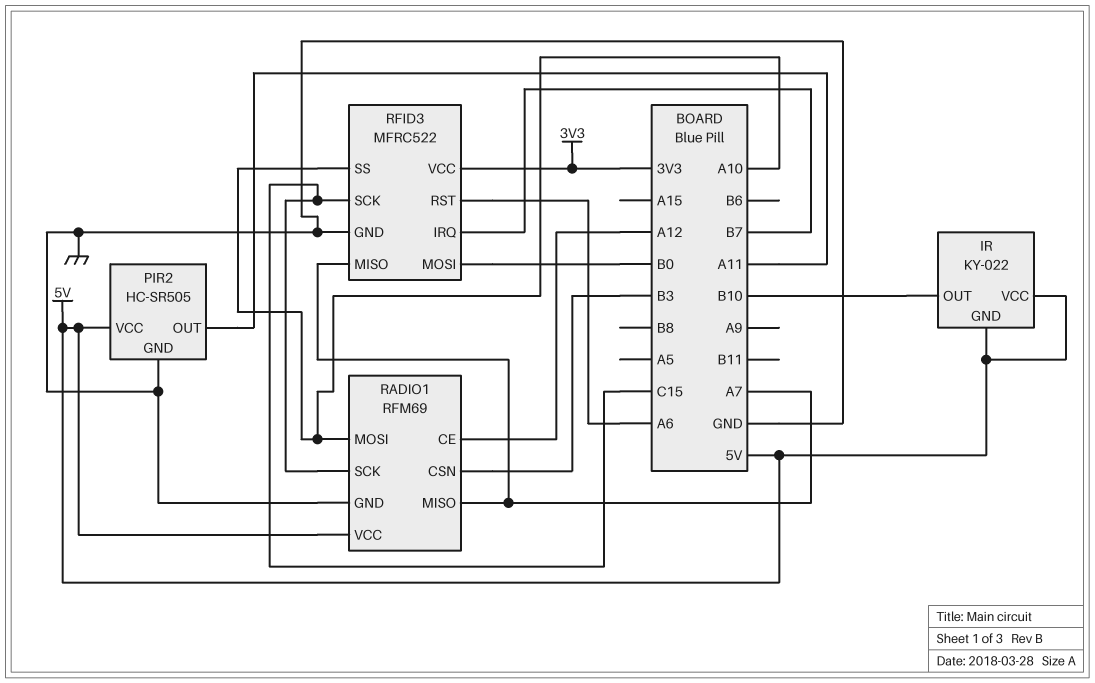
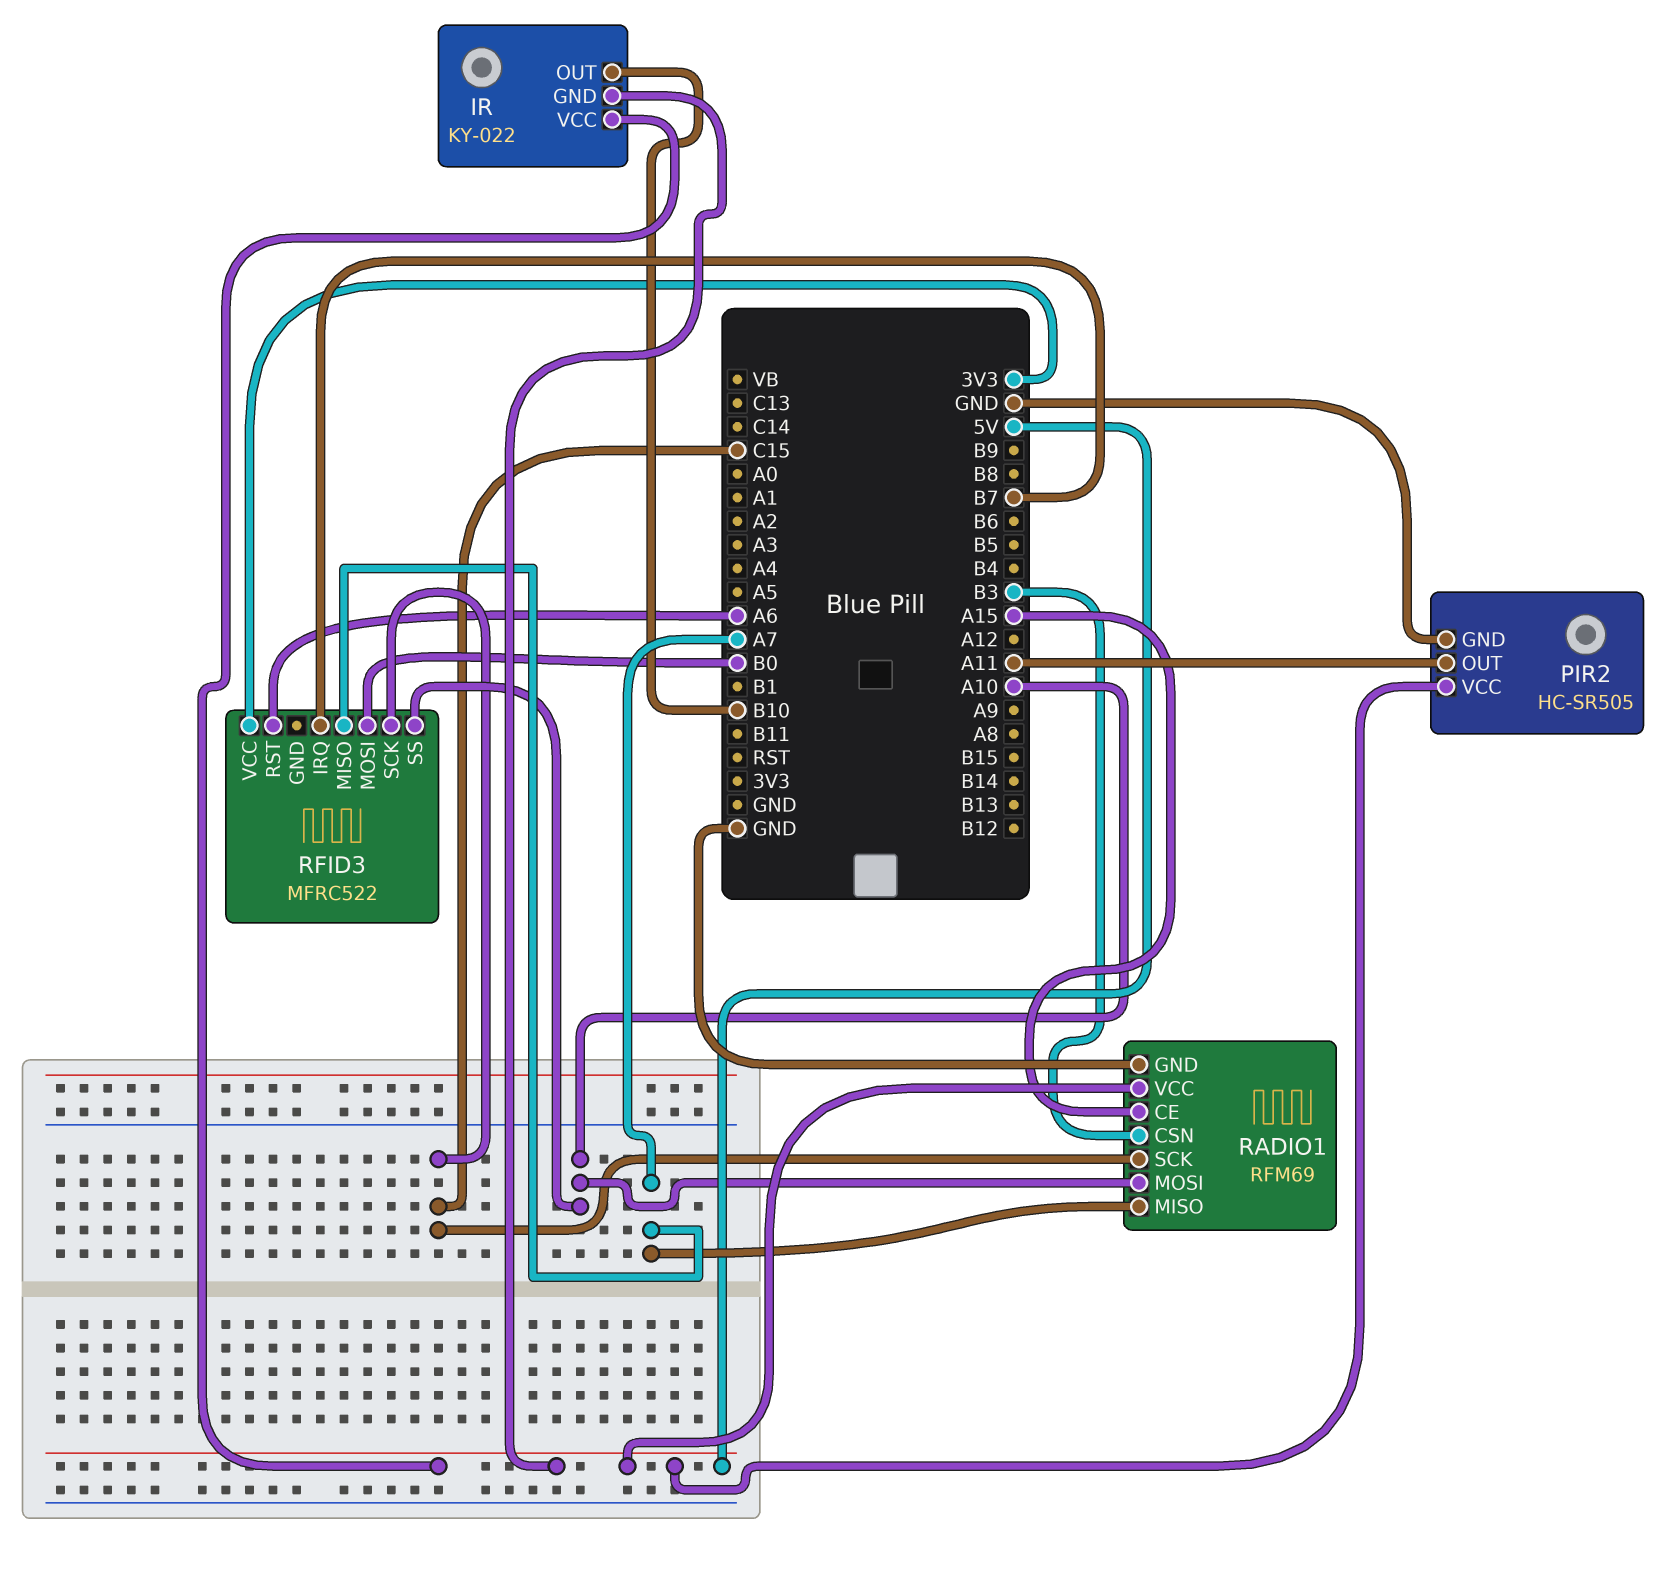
RADIO1 pin CE: A12 -> A15
RFID3 pin GND: GND -> none

